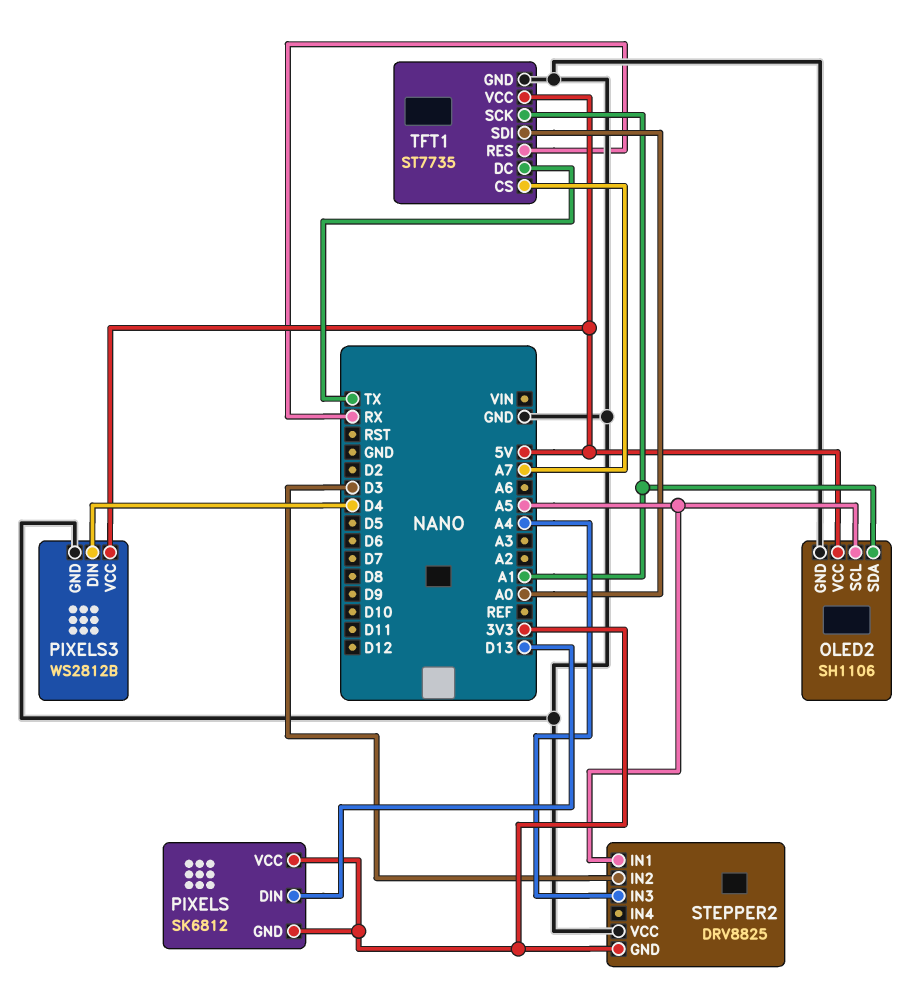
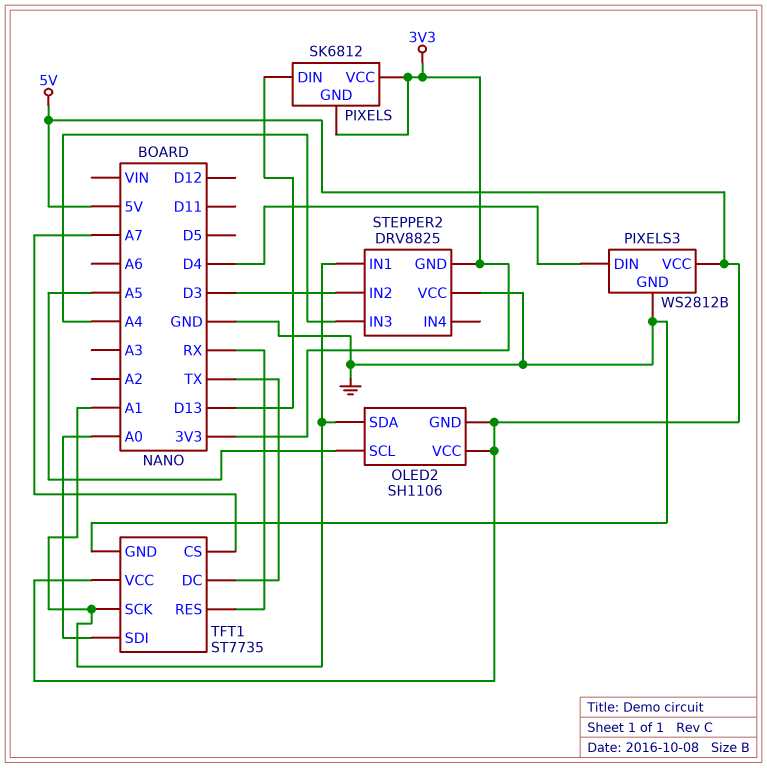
OLED2 pin GND: GND -> 5V
STEPPER2 pin IN1: A5 -> A1

